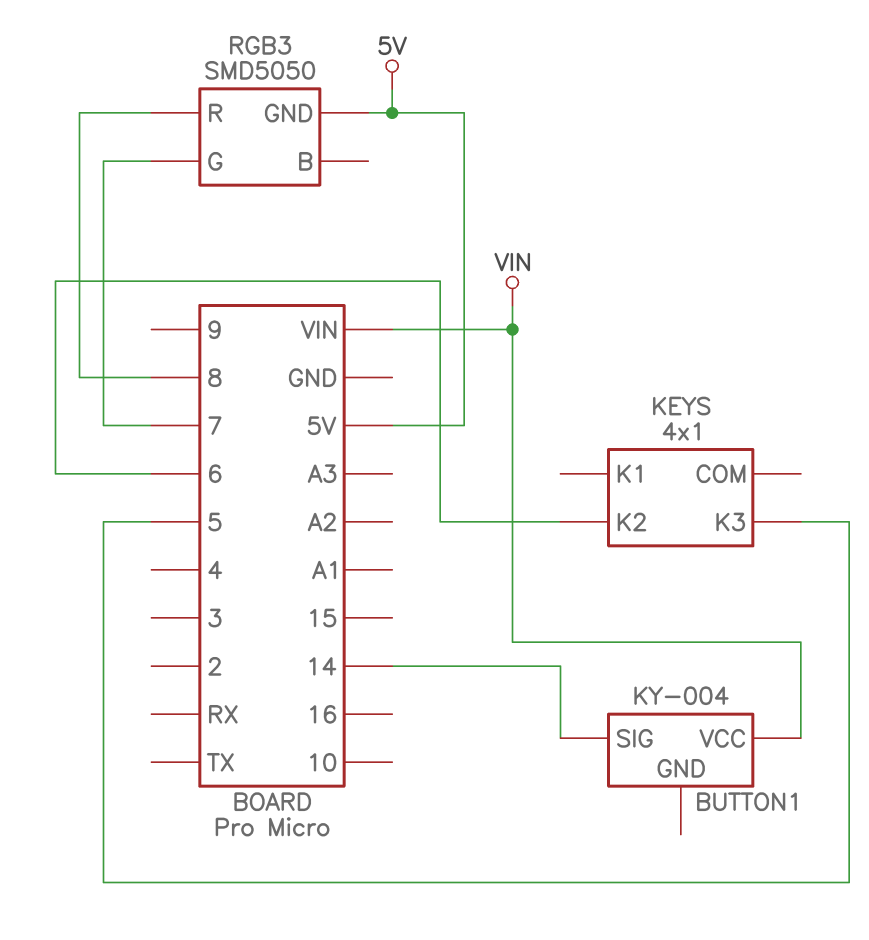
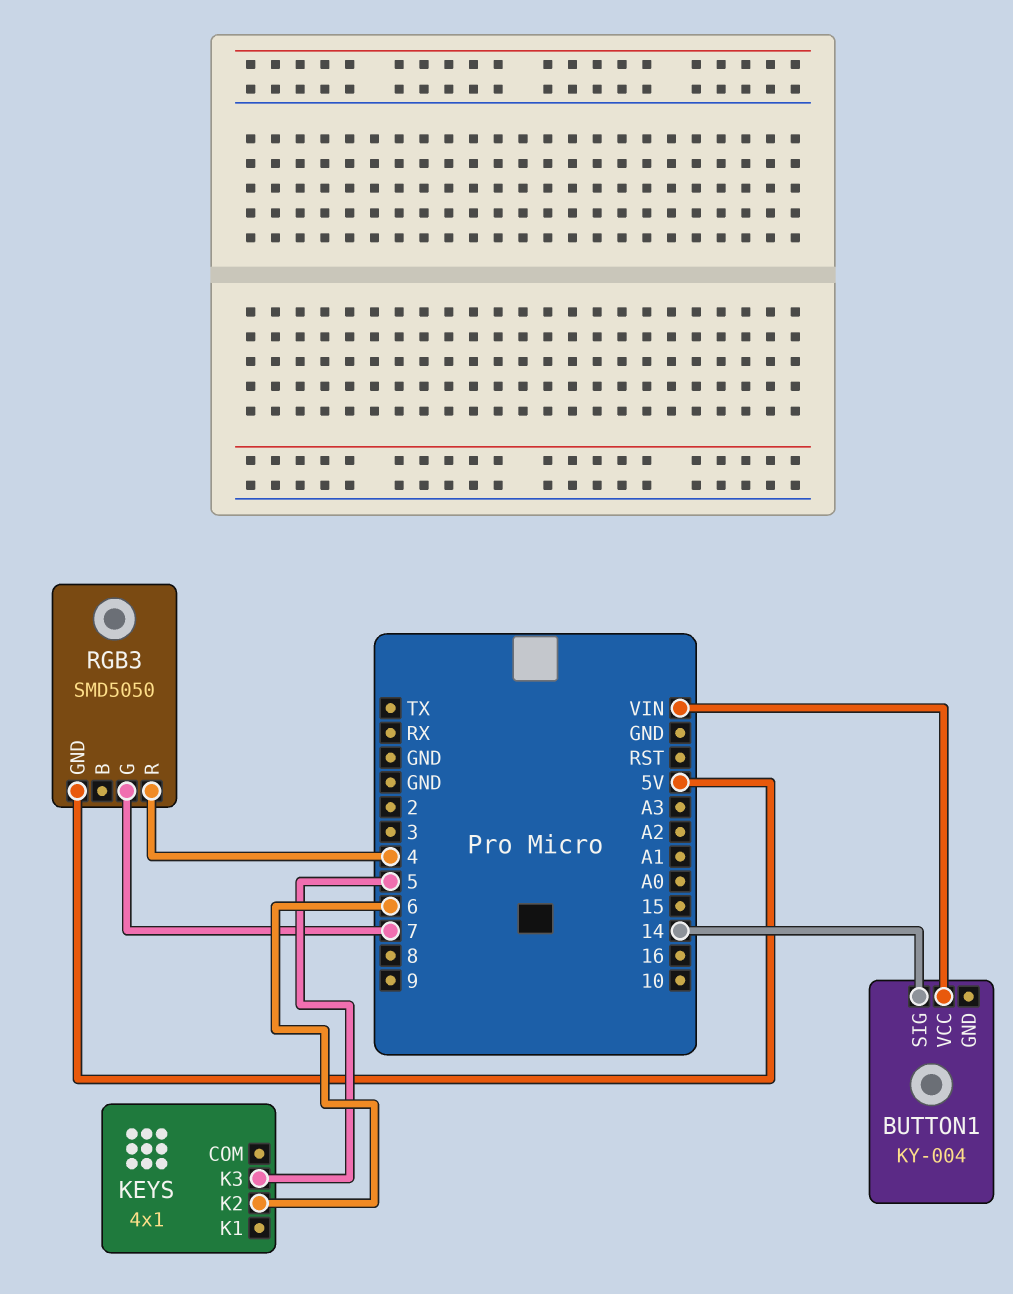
RGB3 pin R: 8 -> 4

